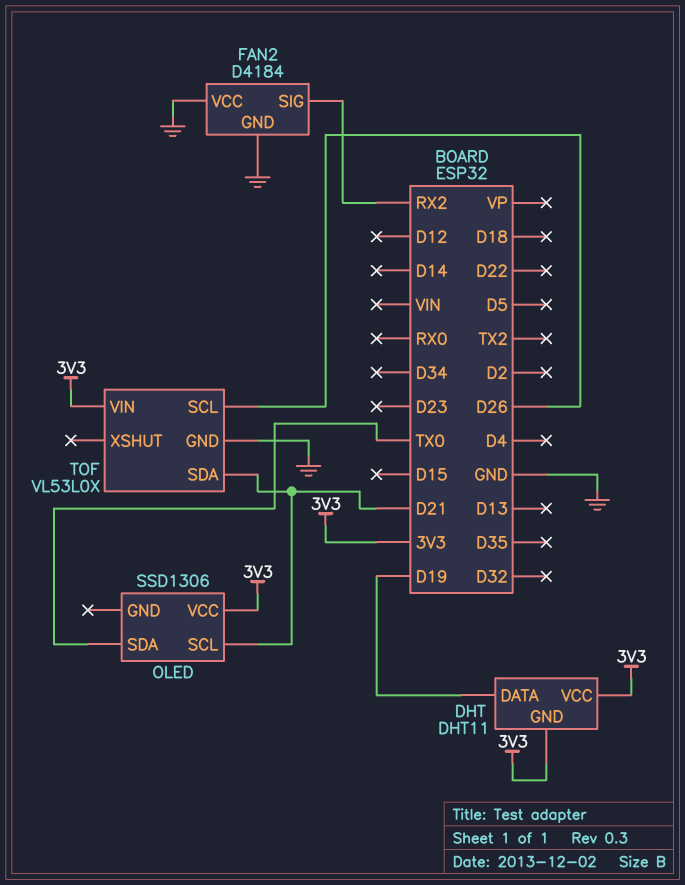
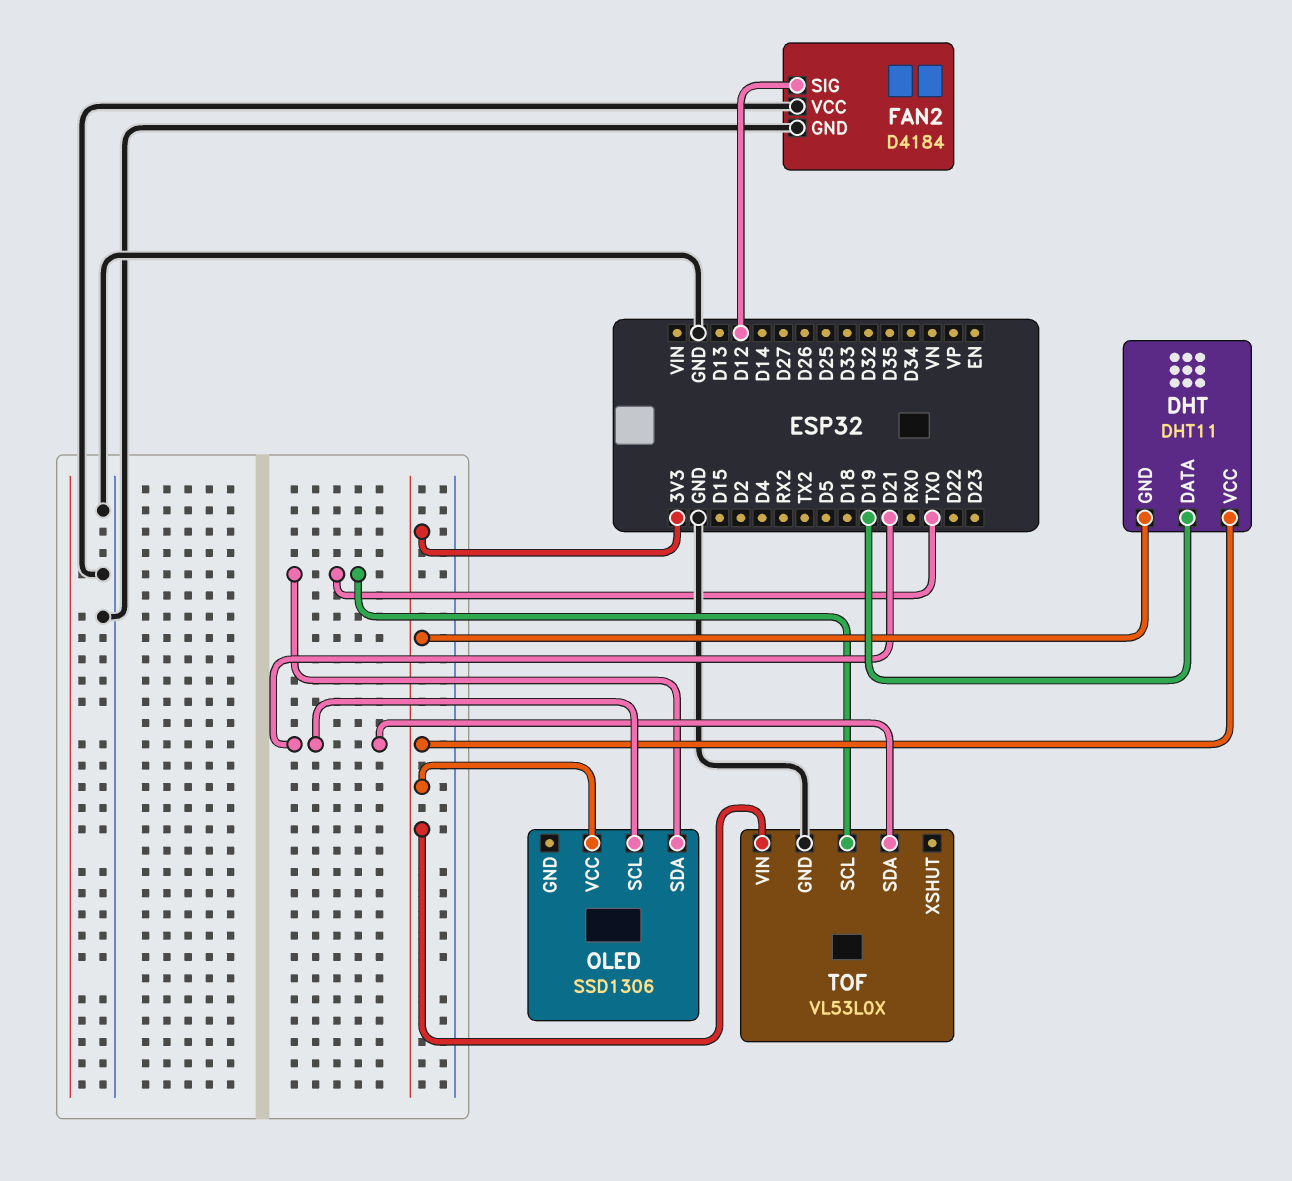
FAN2 pin SIG: RX2 -> D12
TOF pin SCL: D26 -> TX0

